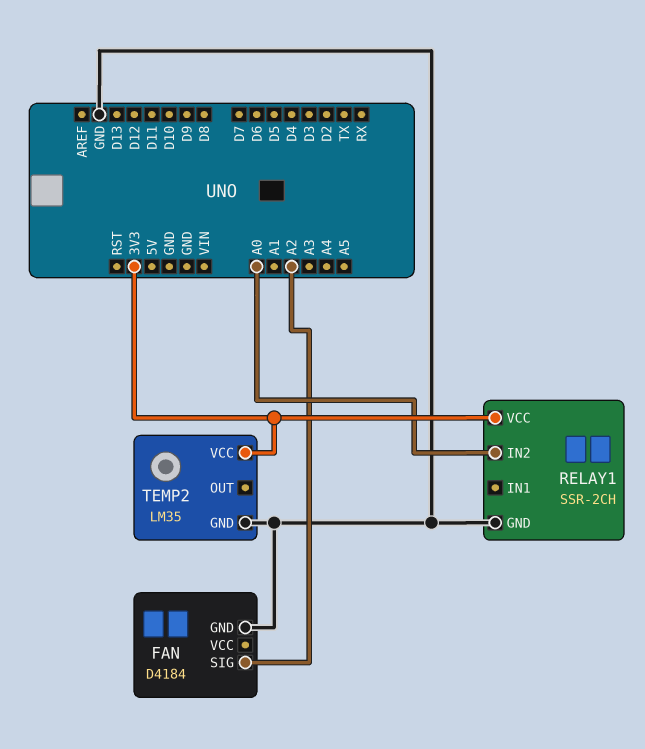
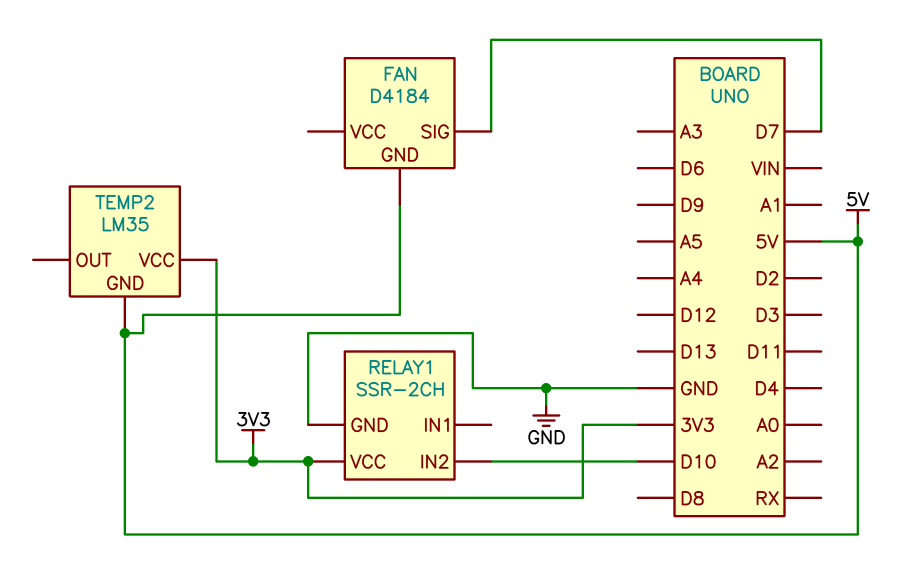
FAN pin GND: GND -> 5V
FAN pin SIG: A2 -> D7
RELAY1 pin IN2: A0 -> D10
TEMP2 pin GND: GND -> 5V

